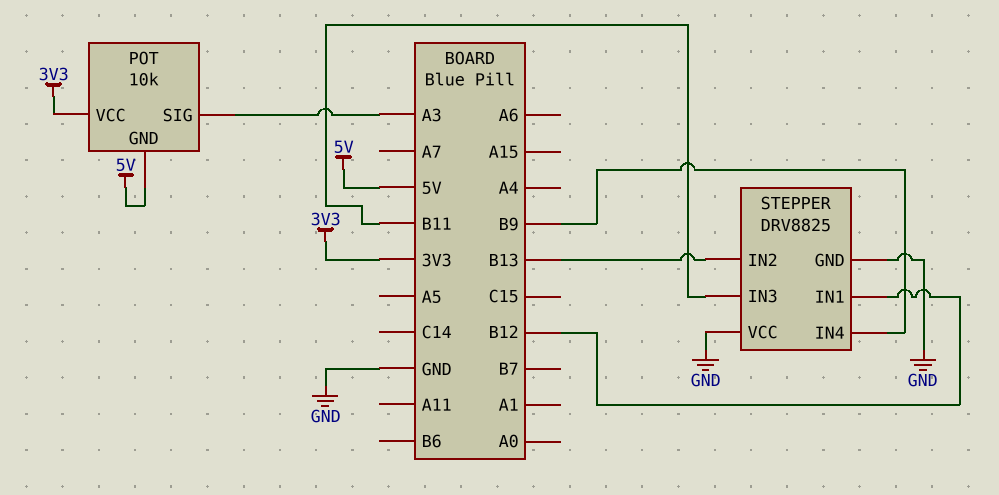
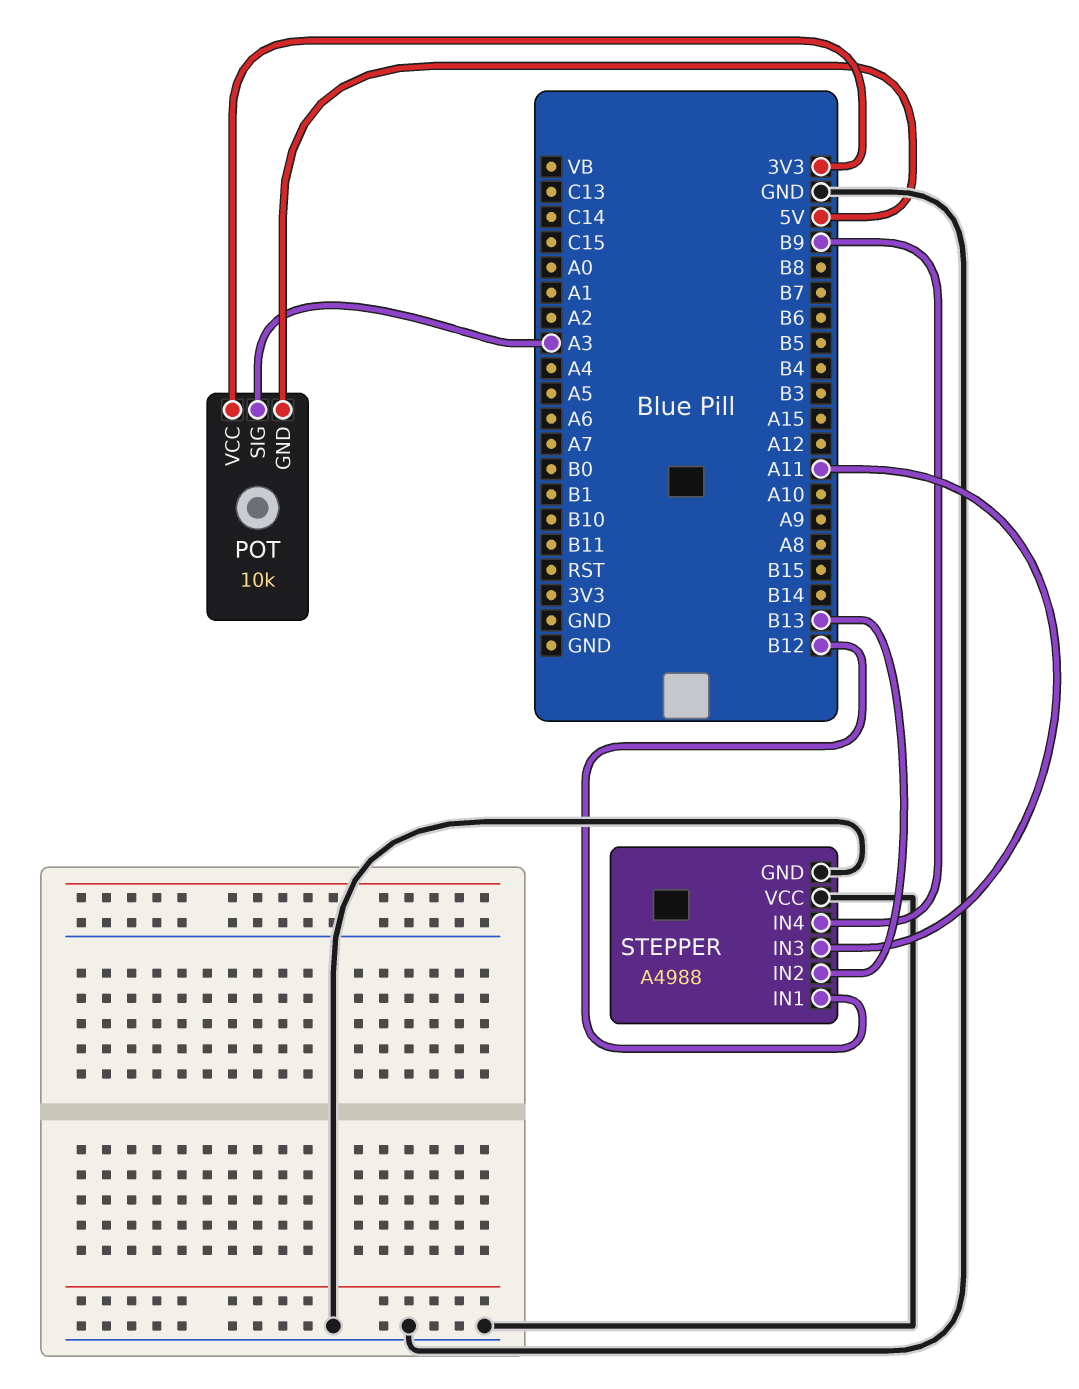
STEPPER: DRV8825 -> A4988
STEPPER pin IN3: B11 -> A11

